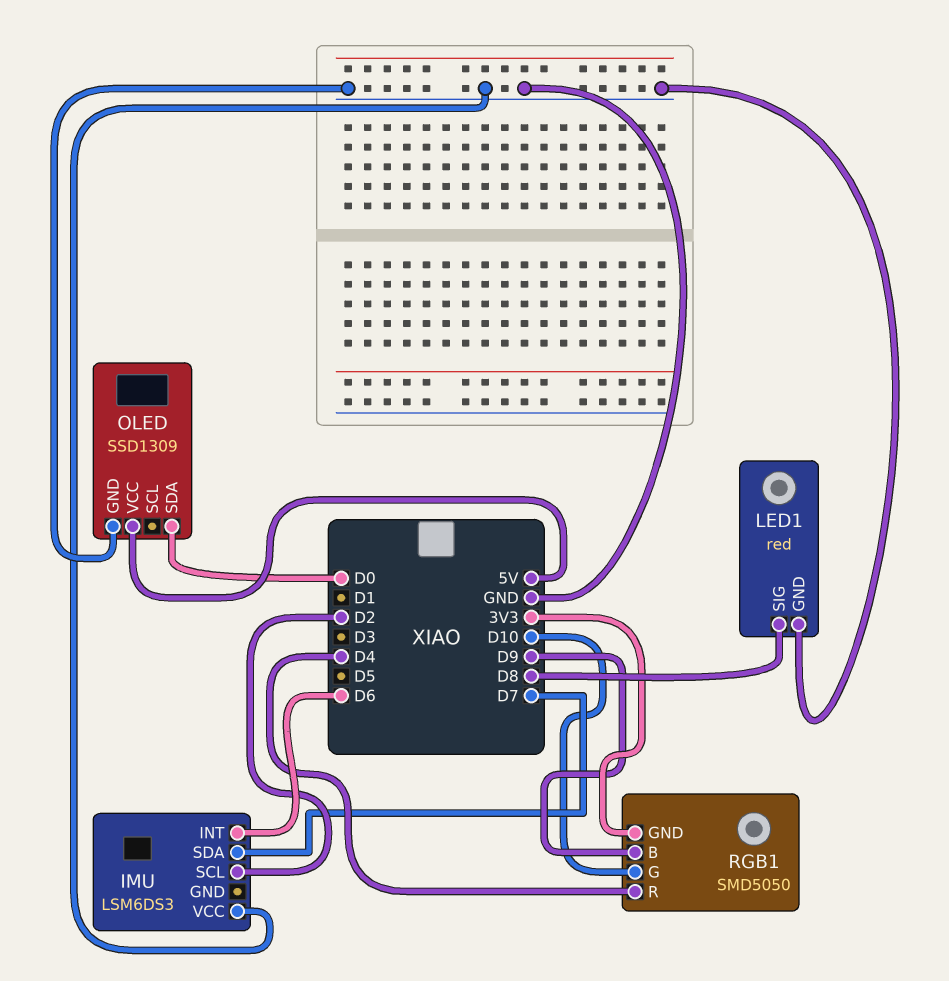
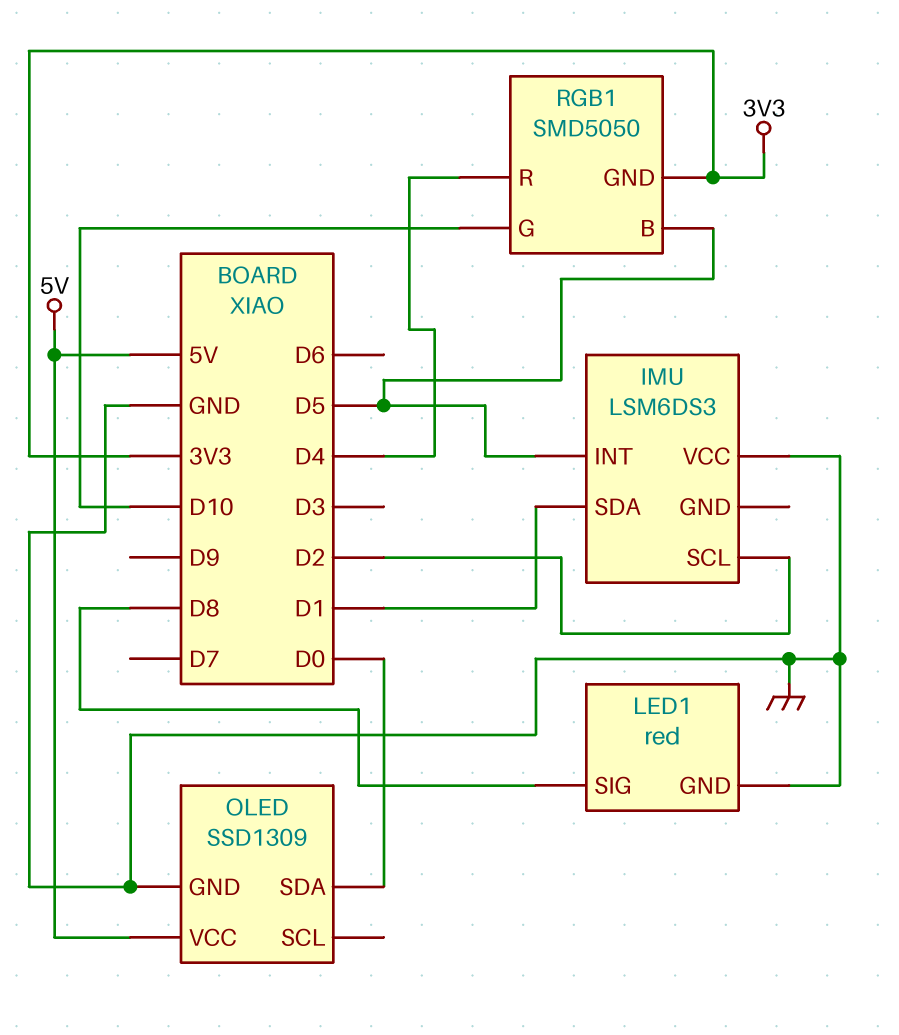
IMU pin INT: D6 -> D5
IMU pin SDA: D7 -> D1
RGB1 pin B: D9 -> D5

